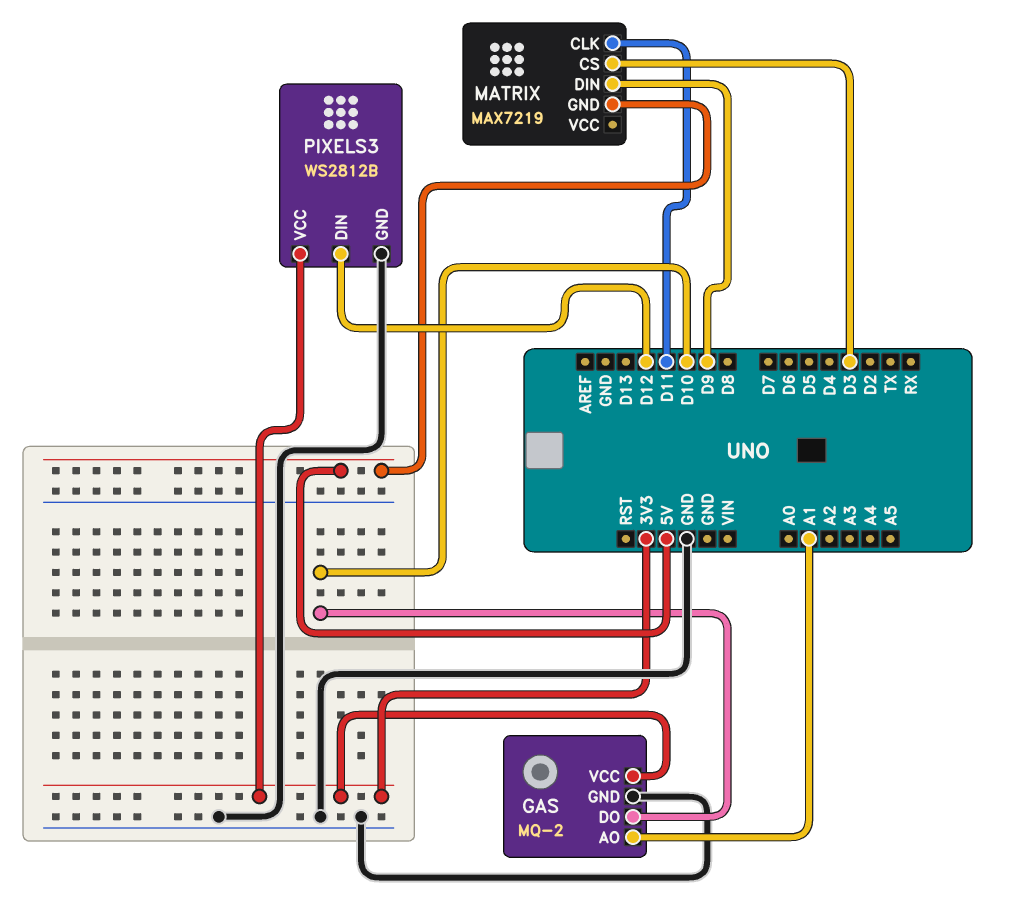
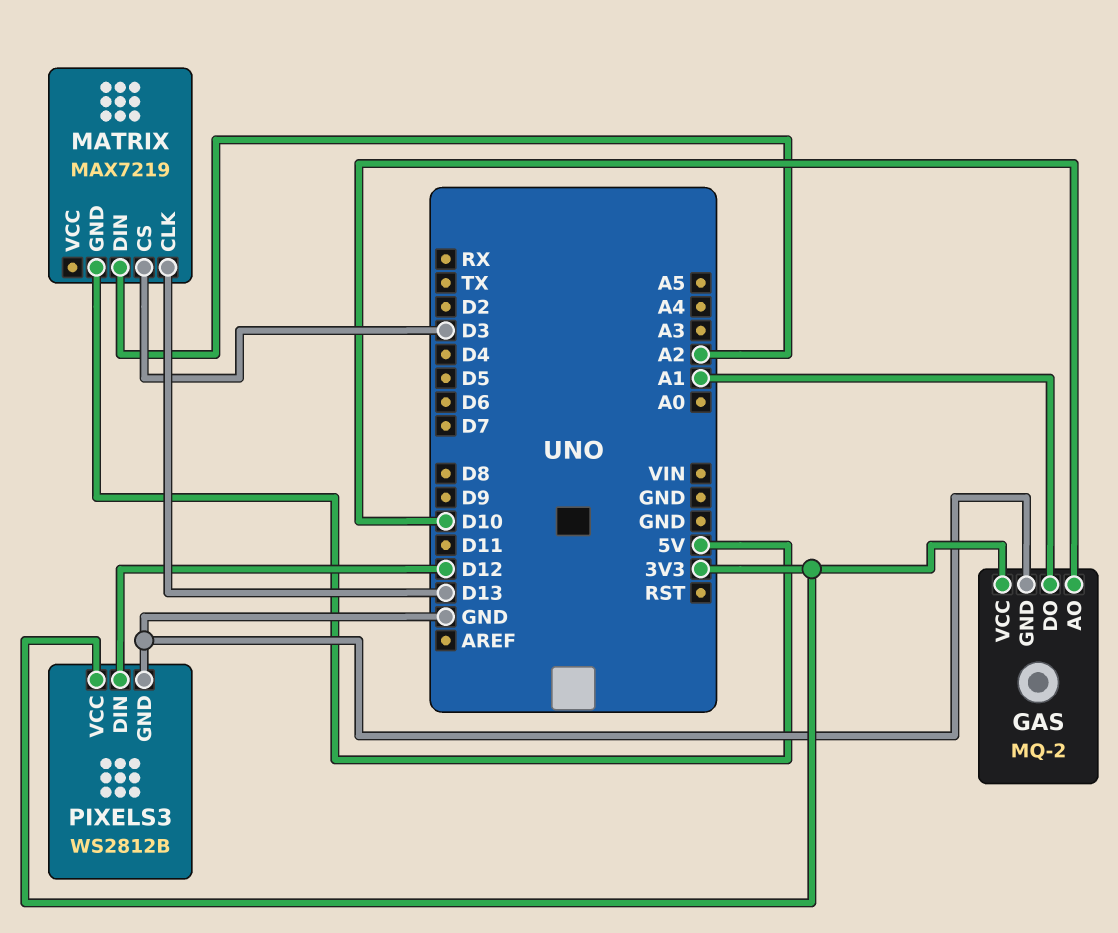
GAS pin AO: A1 -> D10
GAS pin DO: D10 -> A1
MATRIX pin CLK: D11 -> D13
MATRIX pin DIN: D9 -> A2

